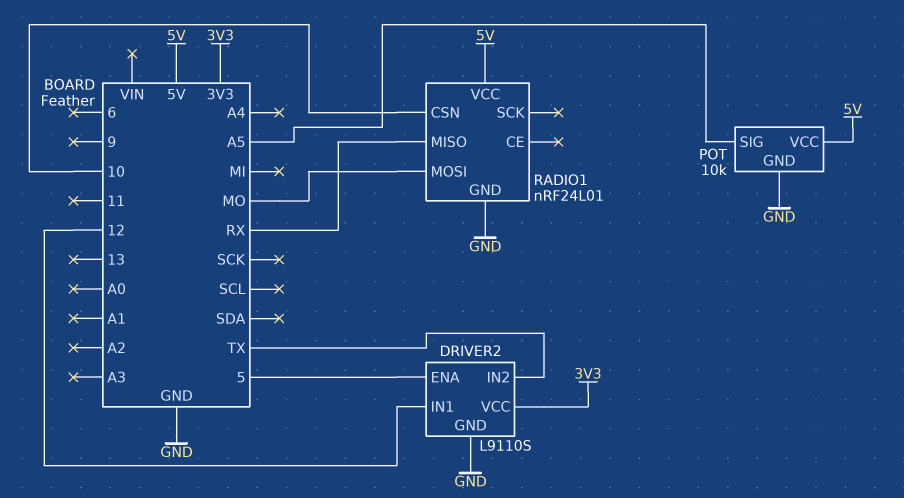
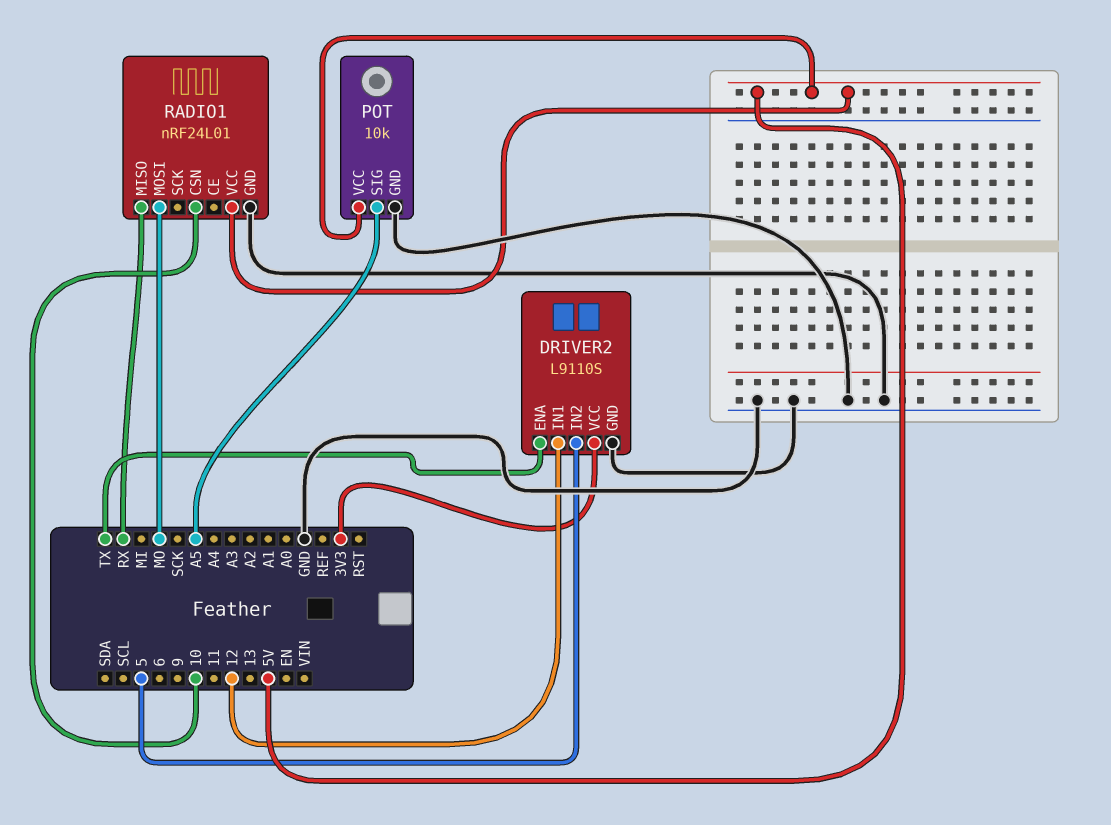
DRIVER2 pin ENA: 5 -> TX
DRIVER2 pin IN2: TX -> 5

